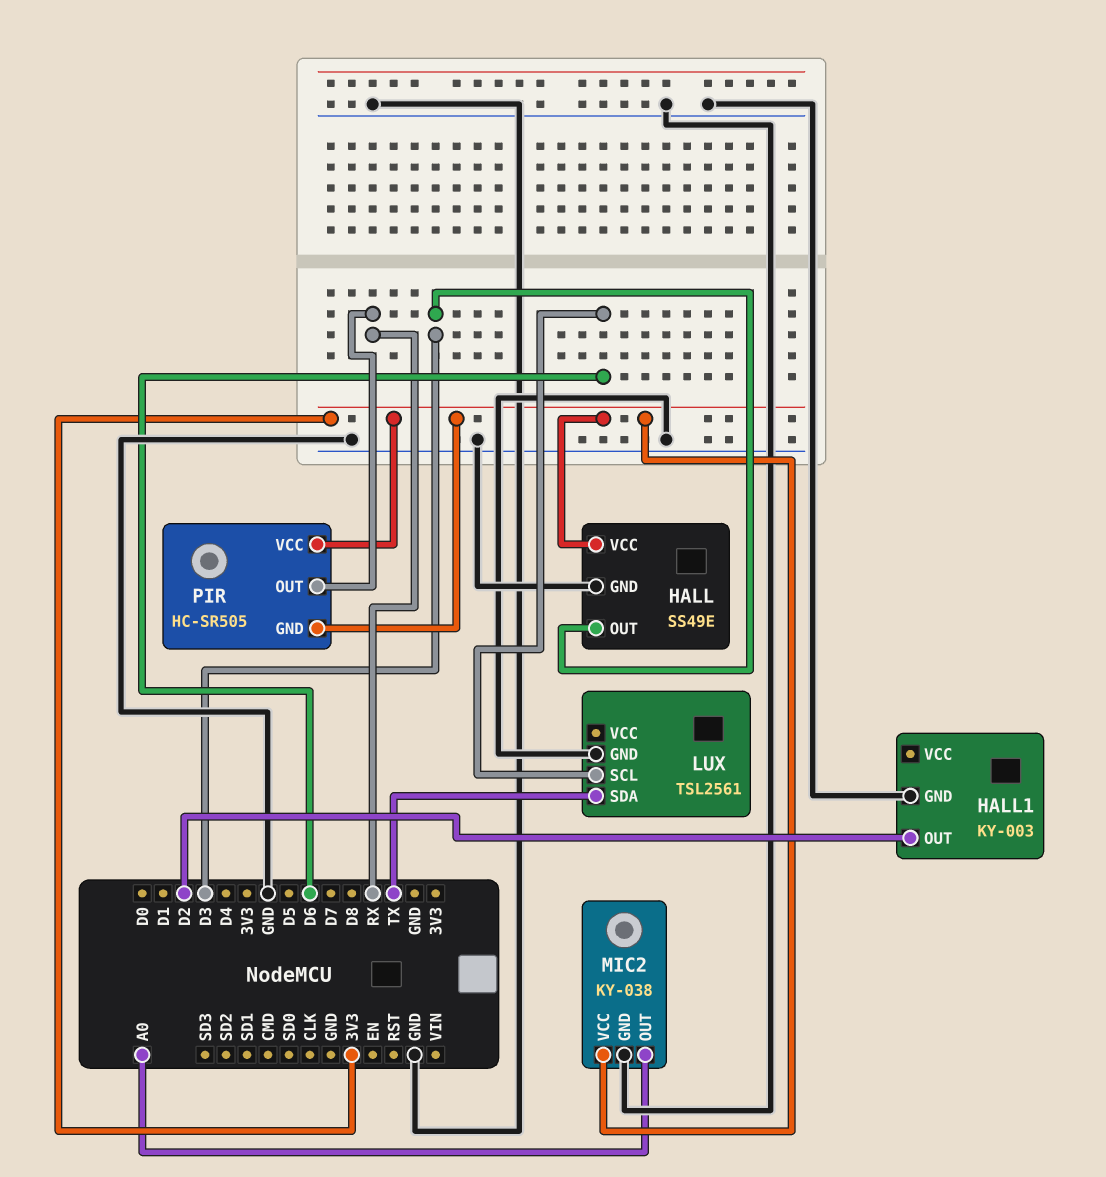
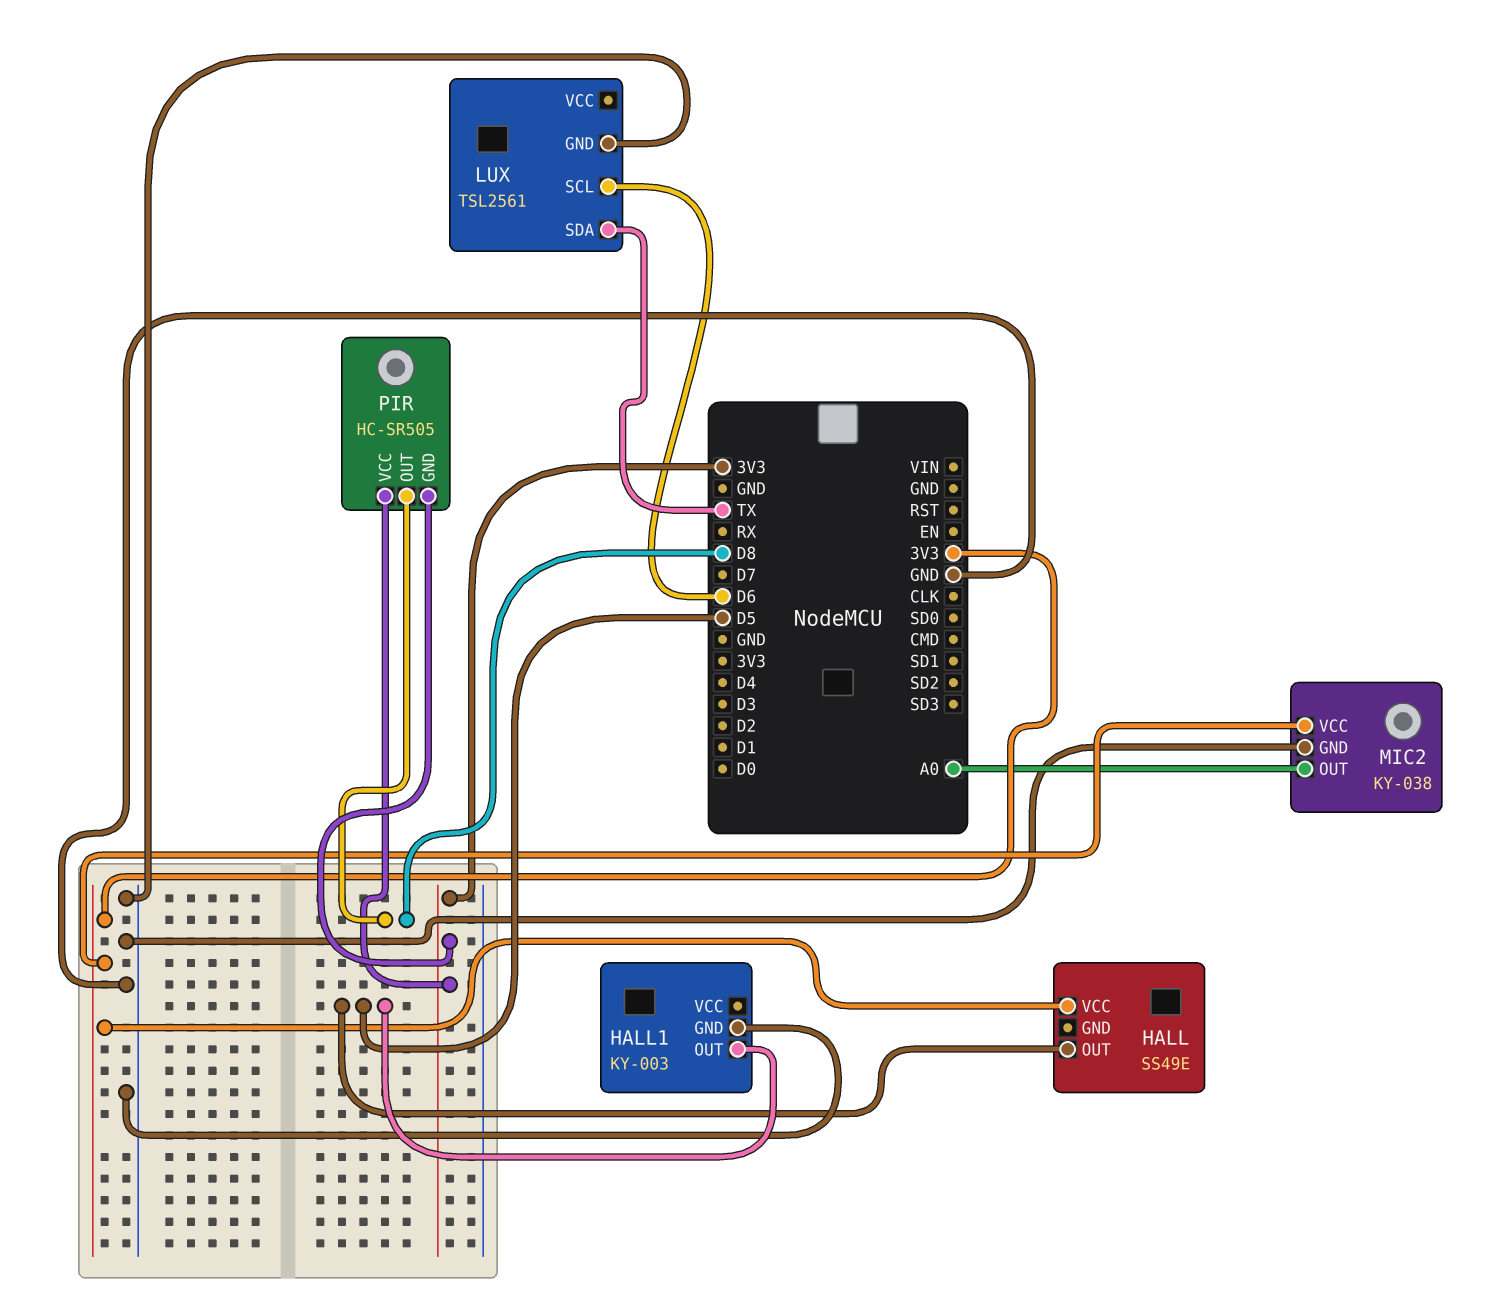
HALL pin GND: GND -> none
HALL pin OUT: D3 -> D5
HALL1 pin OUT: D2 -> D5
PIR pin OUT: RX -> D8

